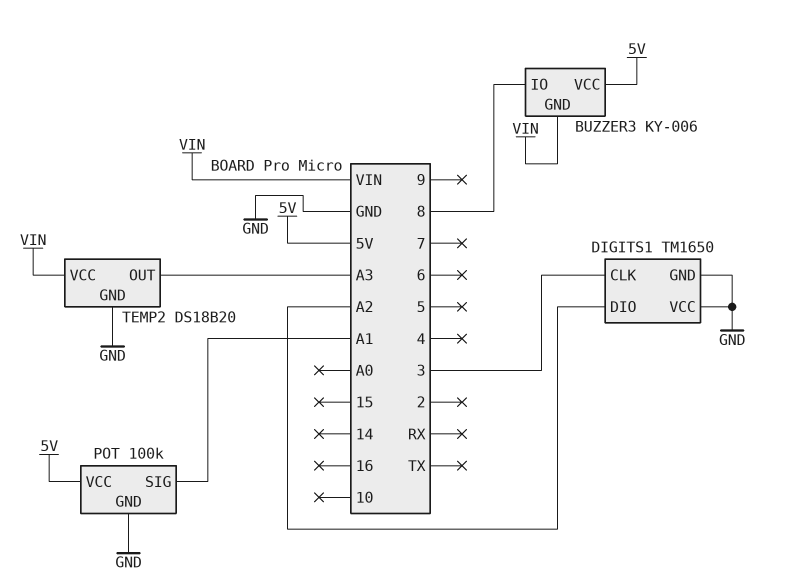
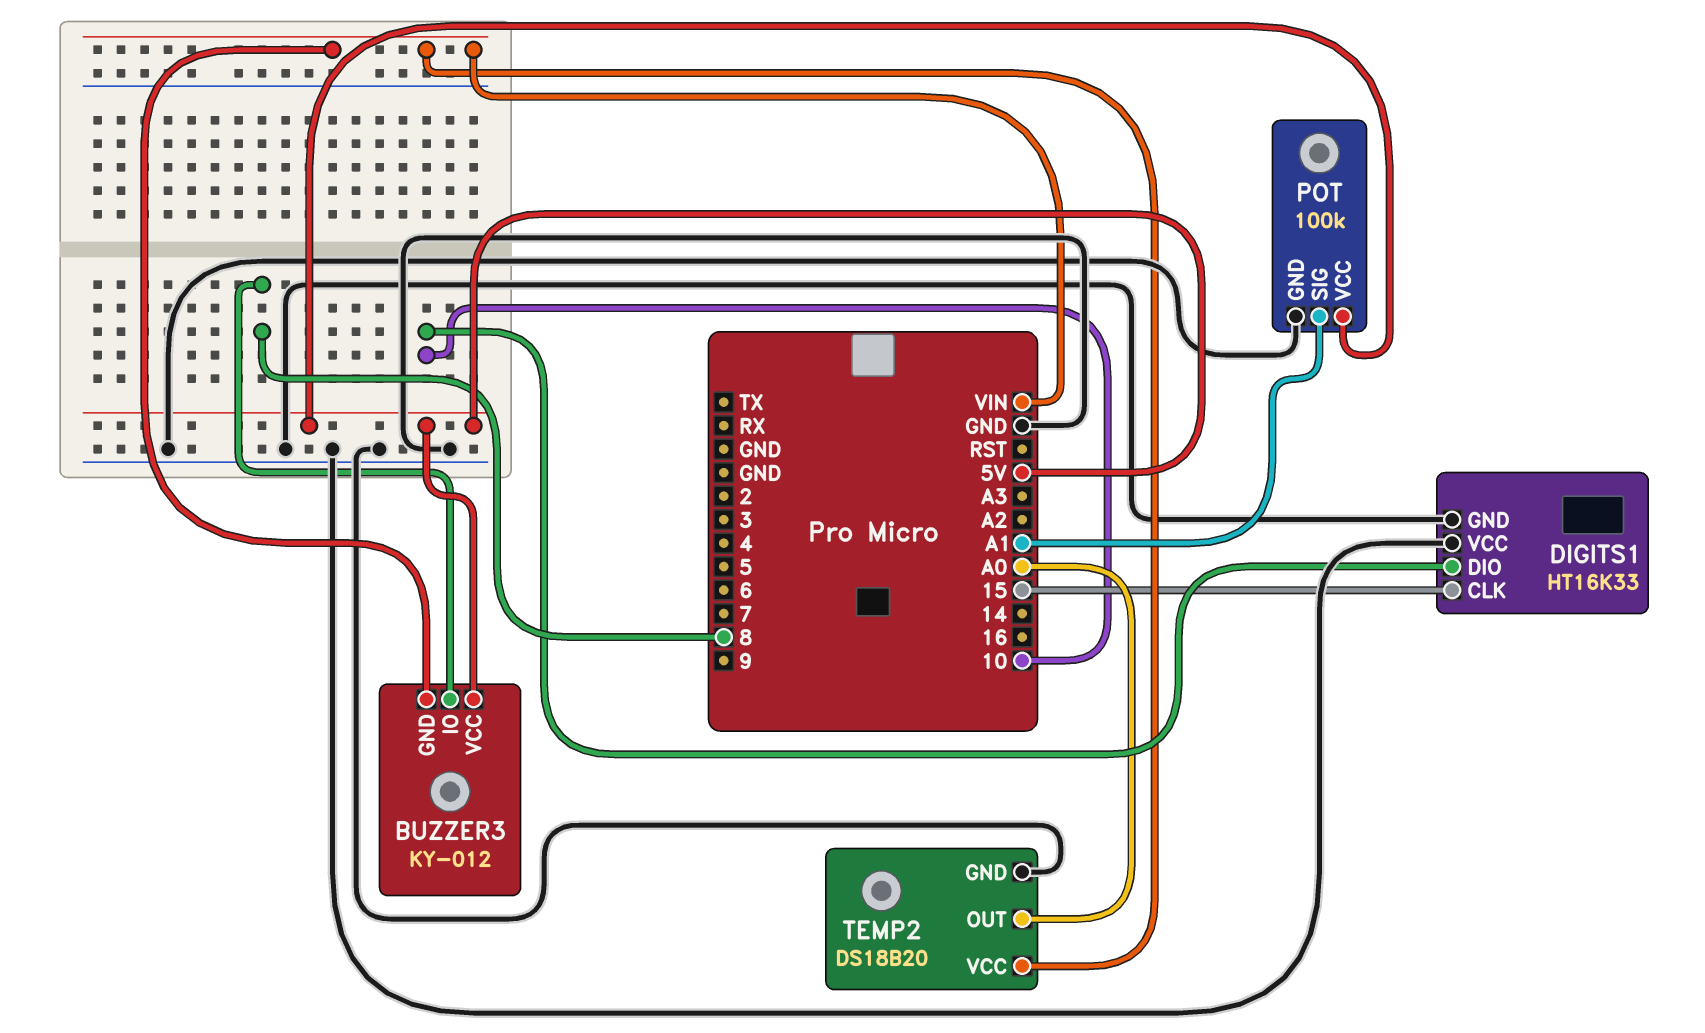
BUZZER3: KY-006 -> KY-012
DIGITS1: TM1650 -> HT16K33
DIGITS1 pin CLK: 3 -> 15
DIGITS1 pin DIO: A2 -> 10
TEMP2 pin OUT: A3 -> A0

